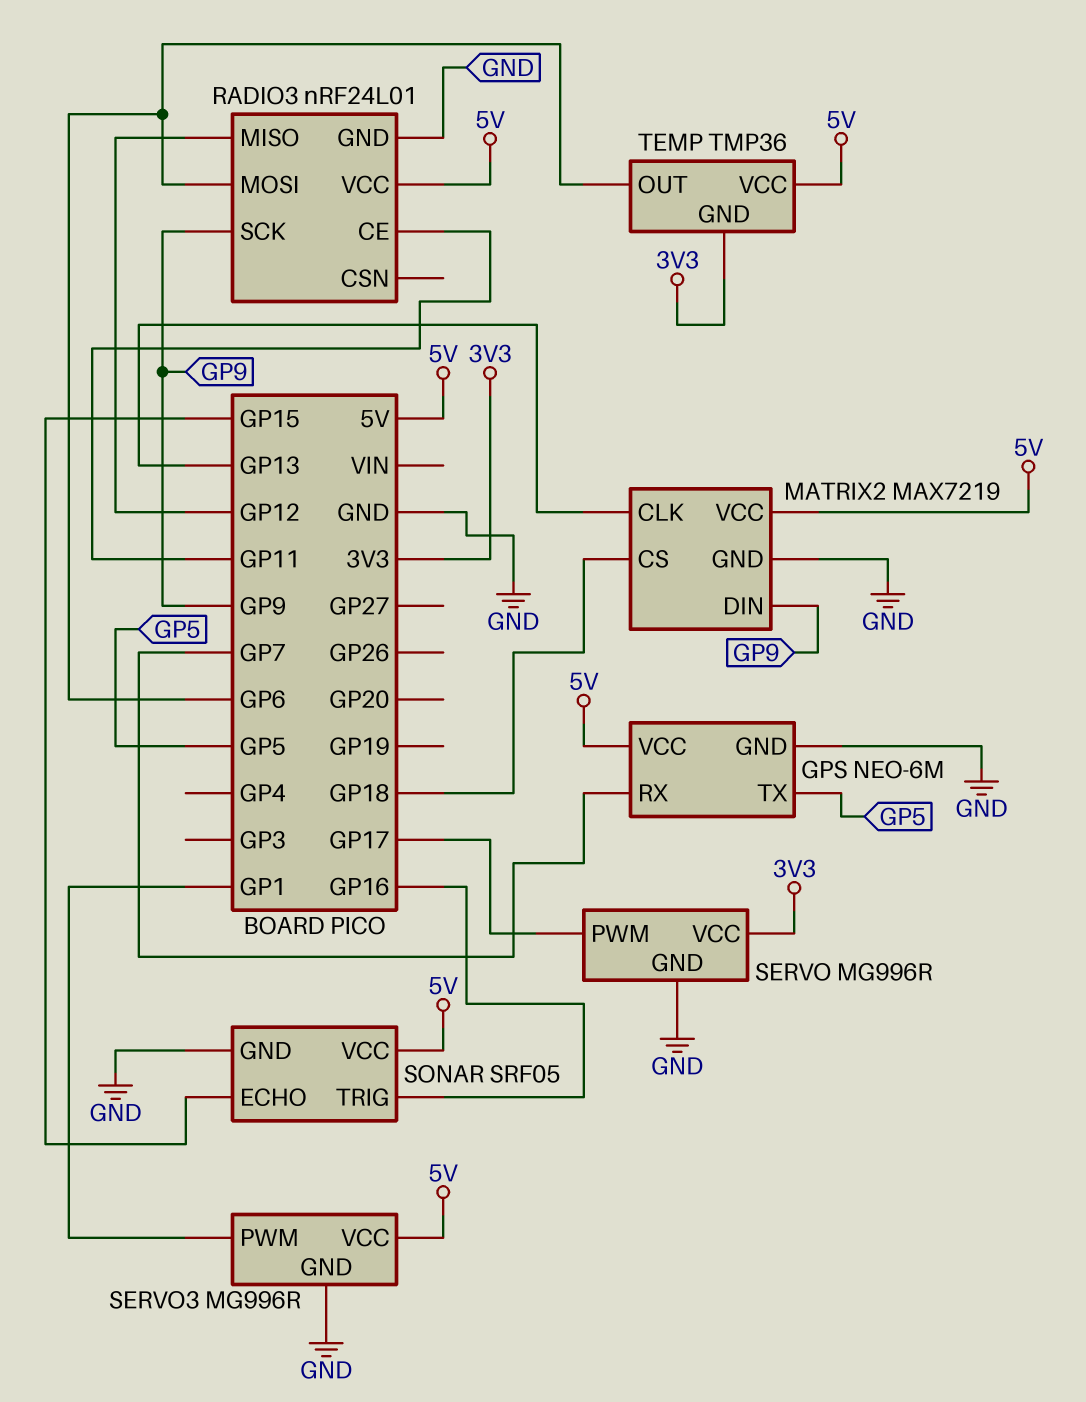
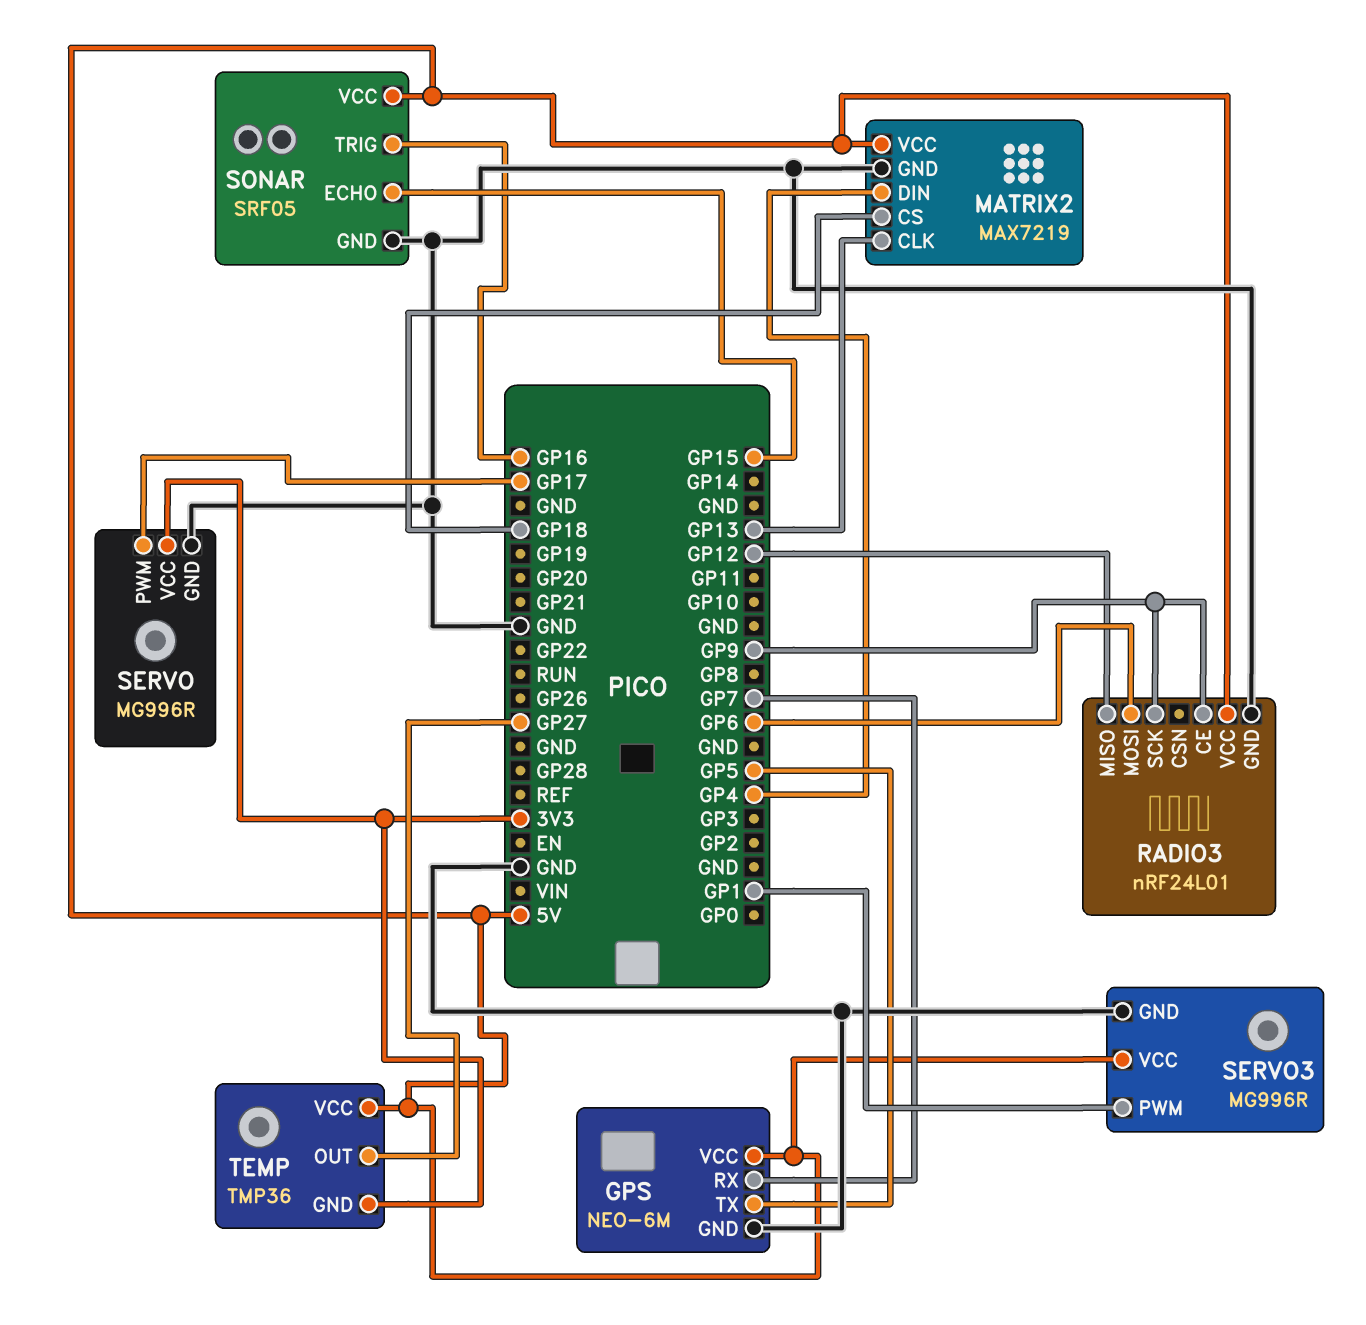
MATRIX2 pin DIN: GP9 -> GP4
RADIO3 pin CE: GP11 -> GP9
TEMP pin OUT: GP6 -> GP27

